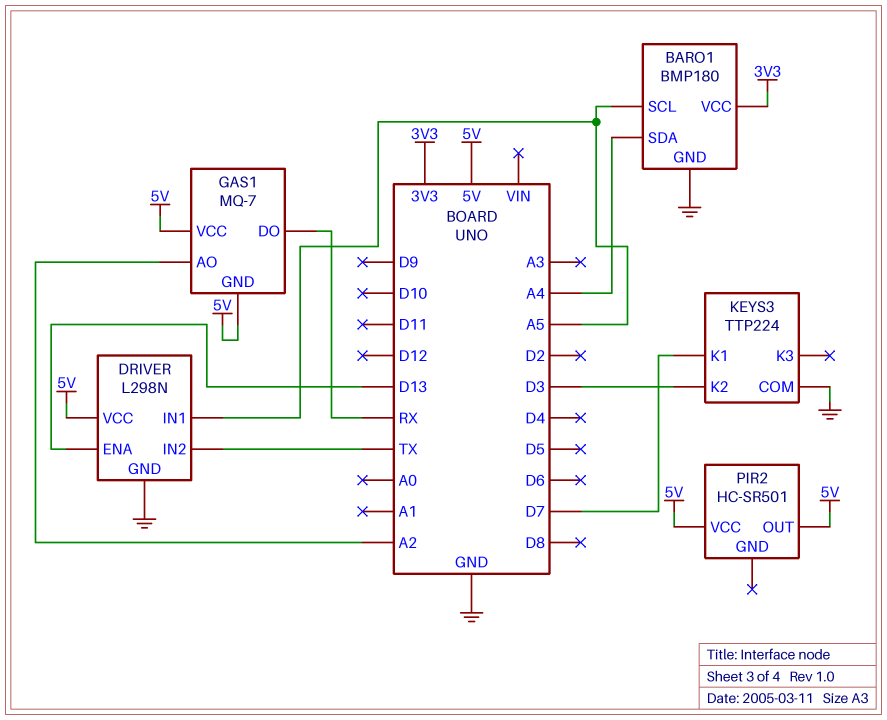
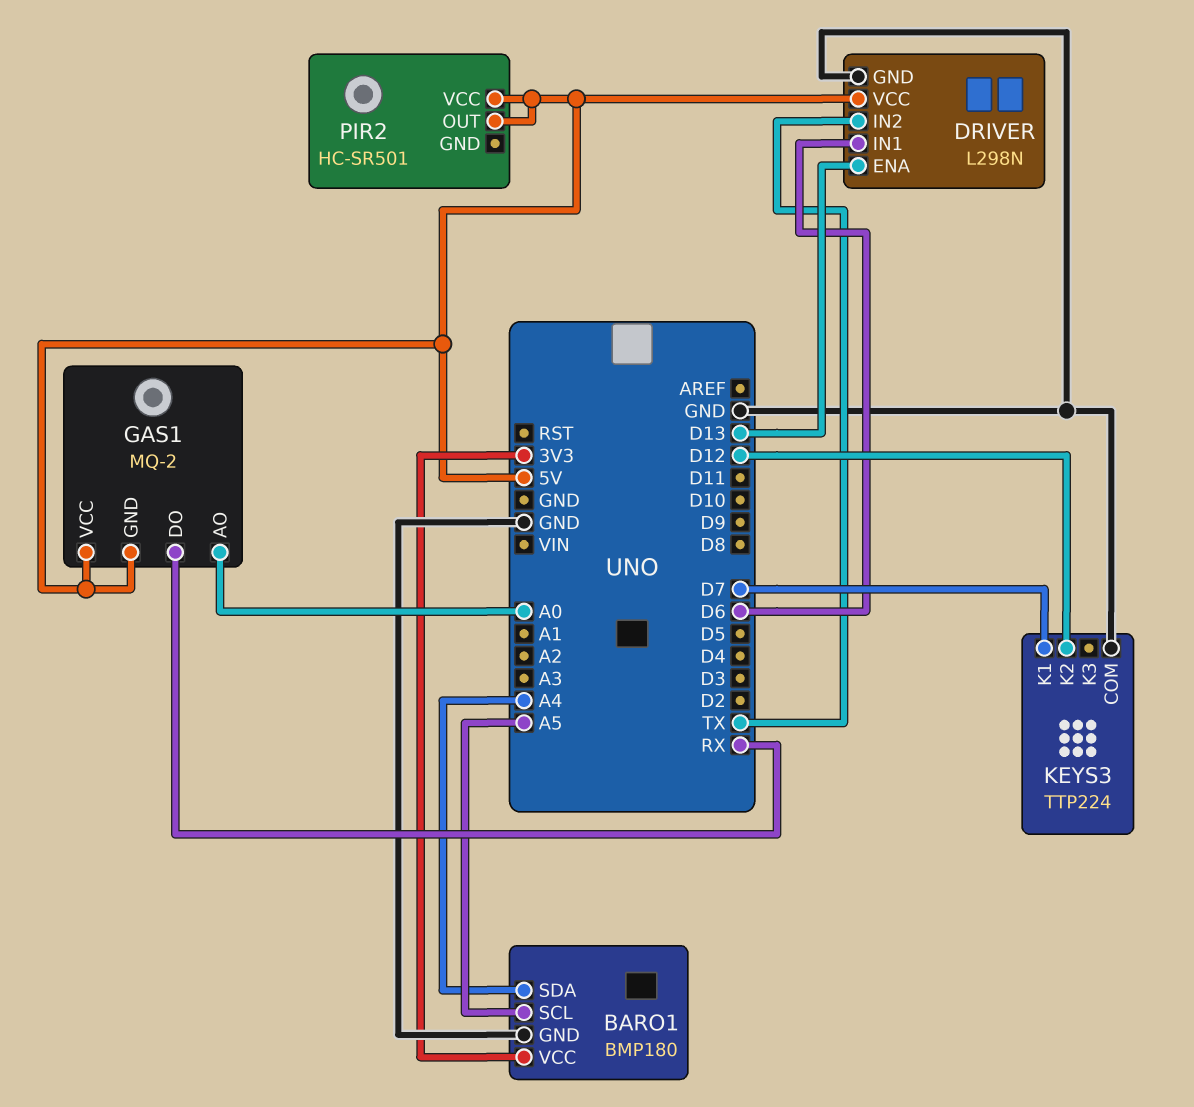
DRIVER pin IN1: A5 -> D6
GAS1: MQ-7 -> MQ-2
GAS1 pin AO: A2 -> A0
KEYS3 pin K2: D3 -> D12

